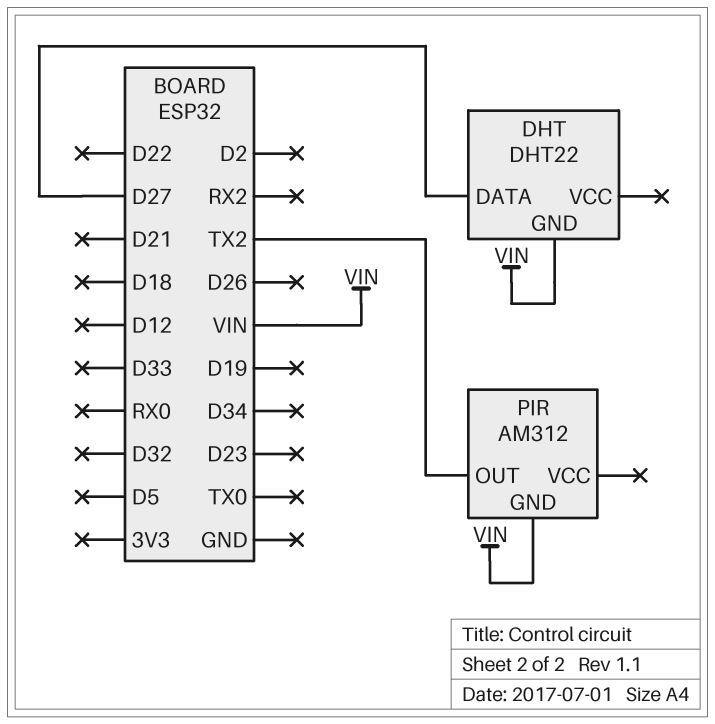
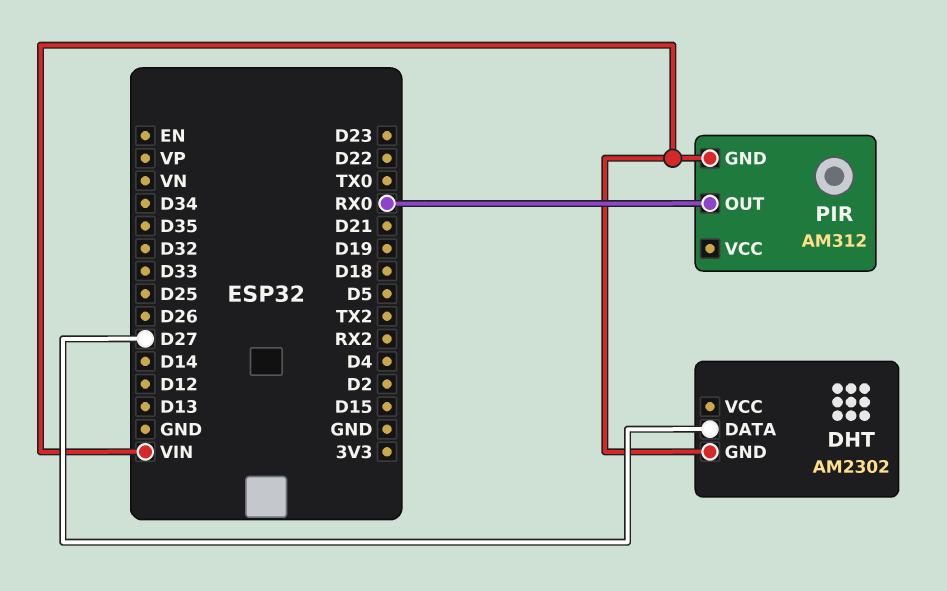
DHT: DHT22 -> AM2302
PIR pin OUT: TX2 -> RX0

